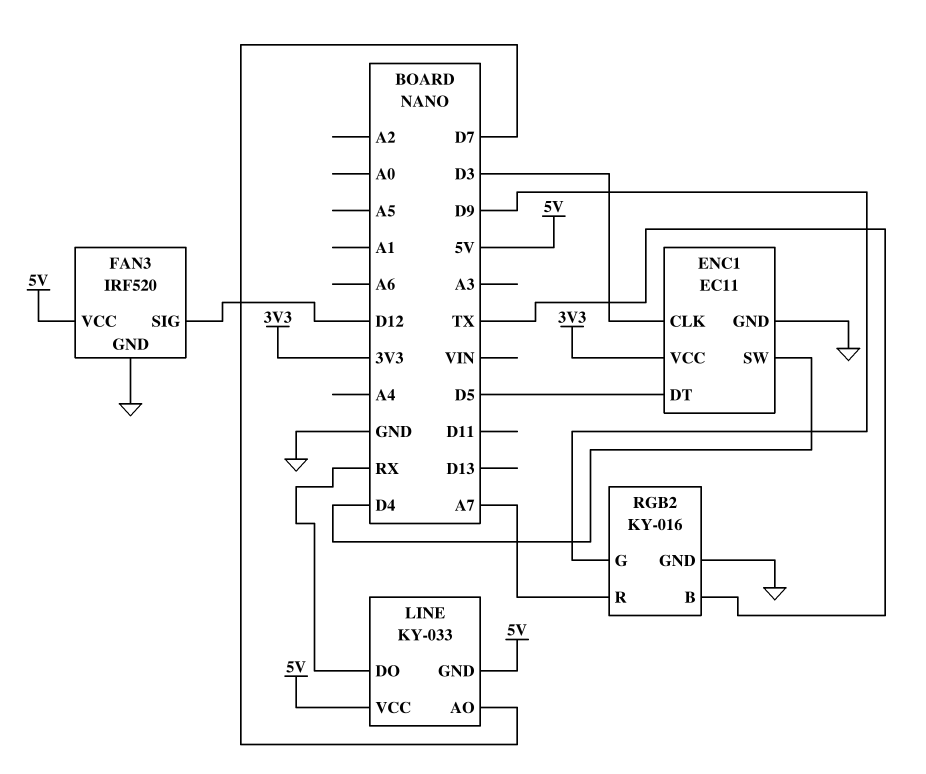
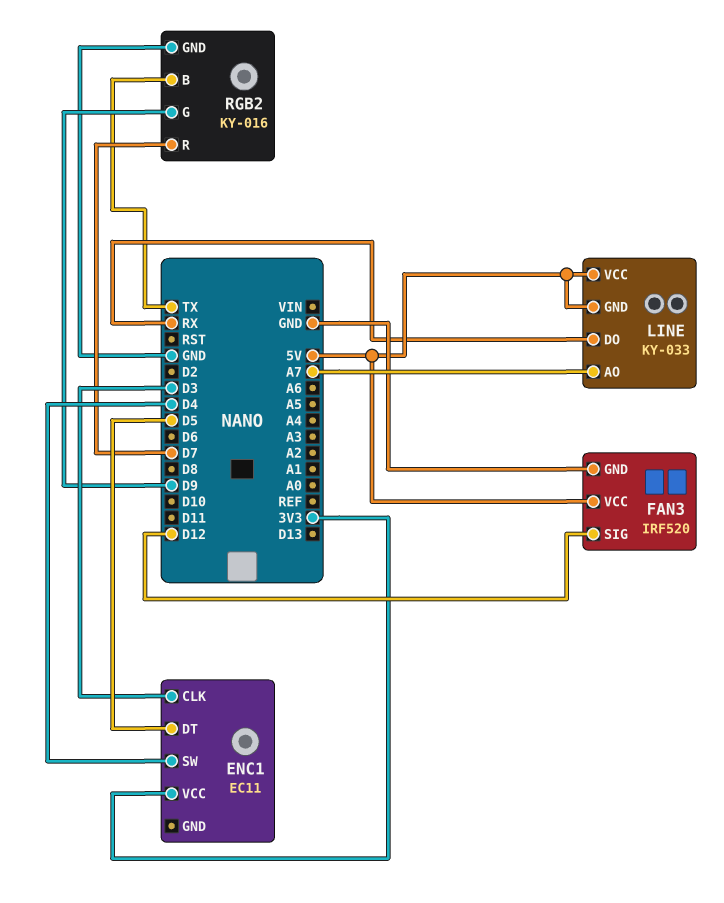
ENC1 pin GND: GND -> none
LINE pin AO: D7 -> A7
RGB2 pin R: A7 -> D7

